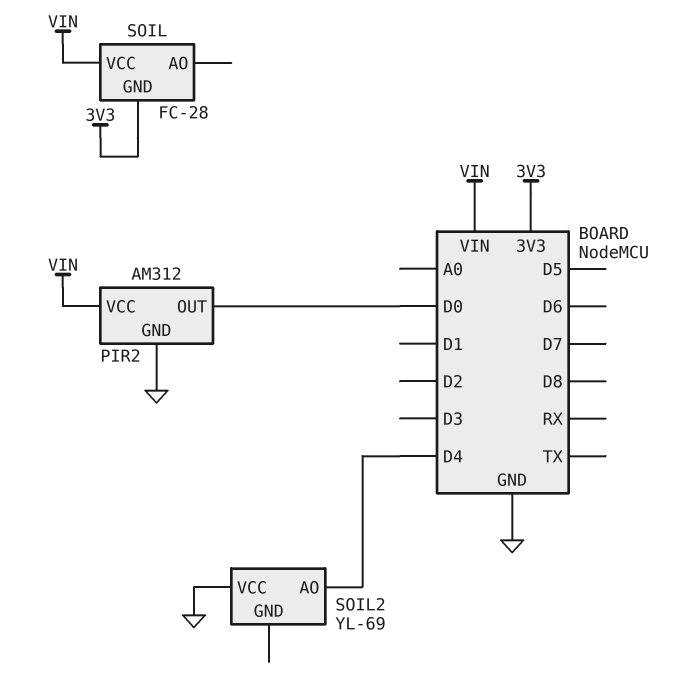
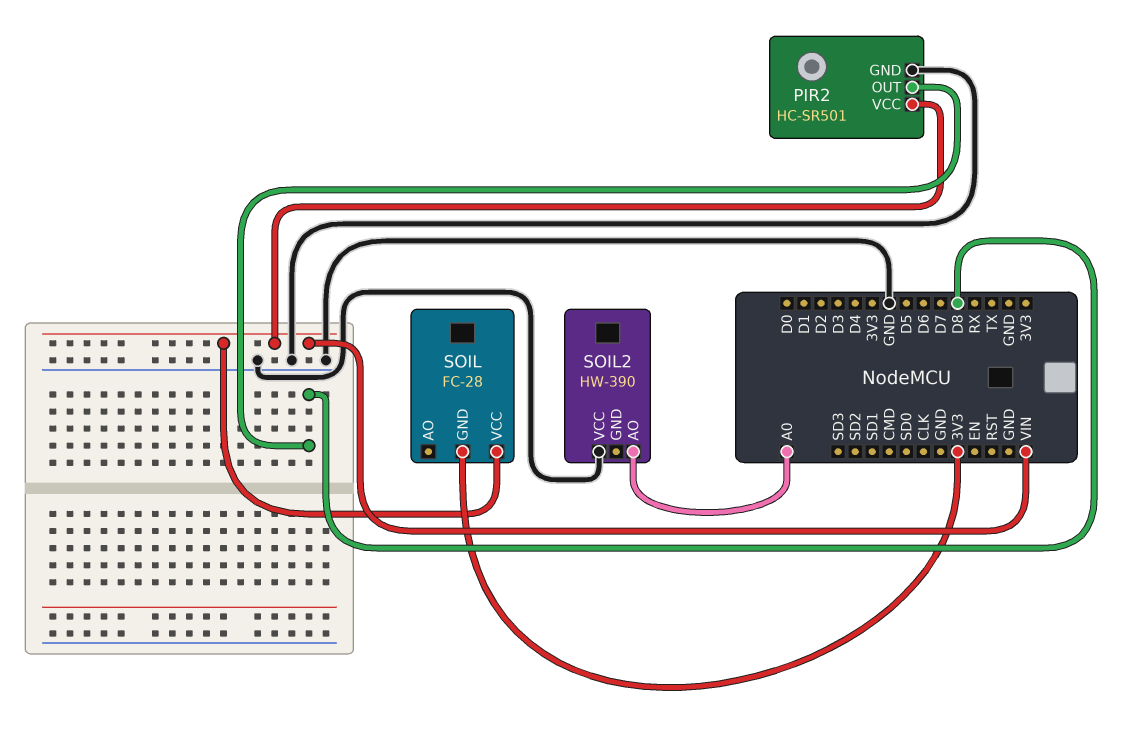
PIR2: AM312 -> HC-SR501
PIR2 pin OUT: D0 -> D8
SOIL2: YL-69 -> HW-390
SOIL2 pin AO: D4 -> A0

